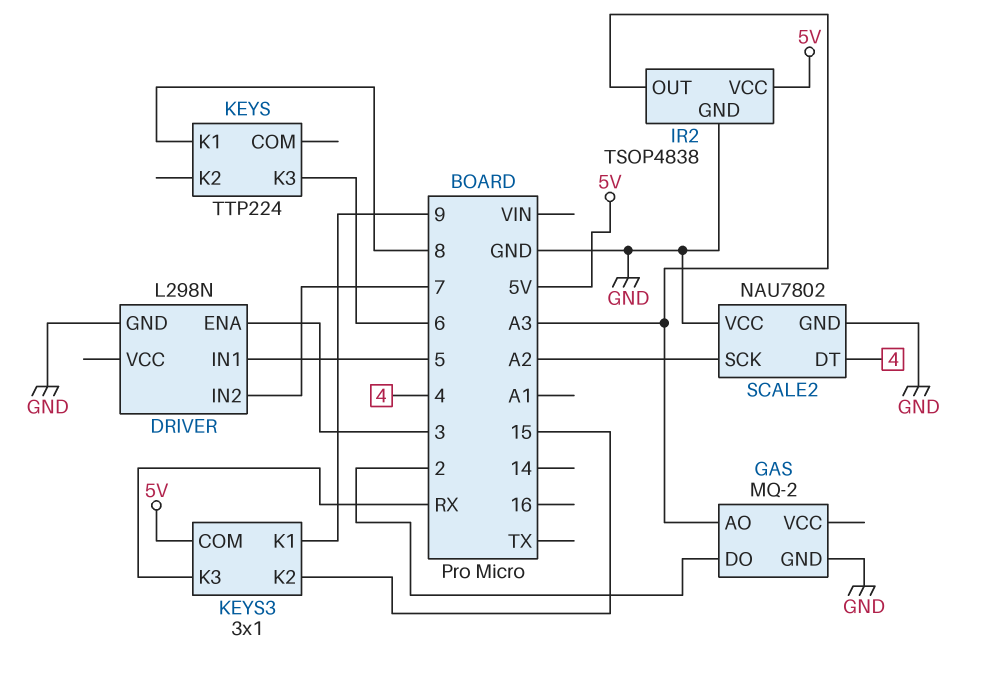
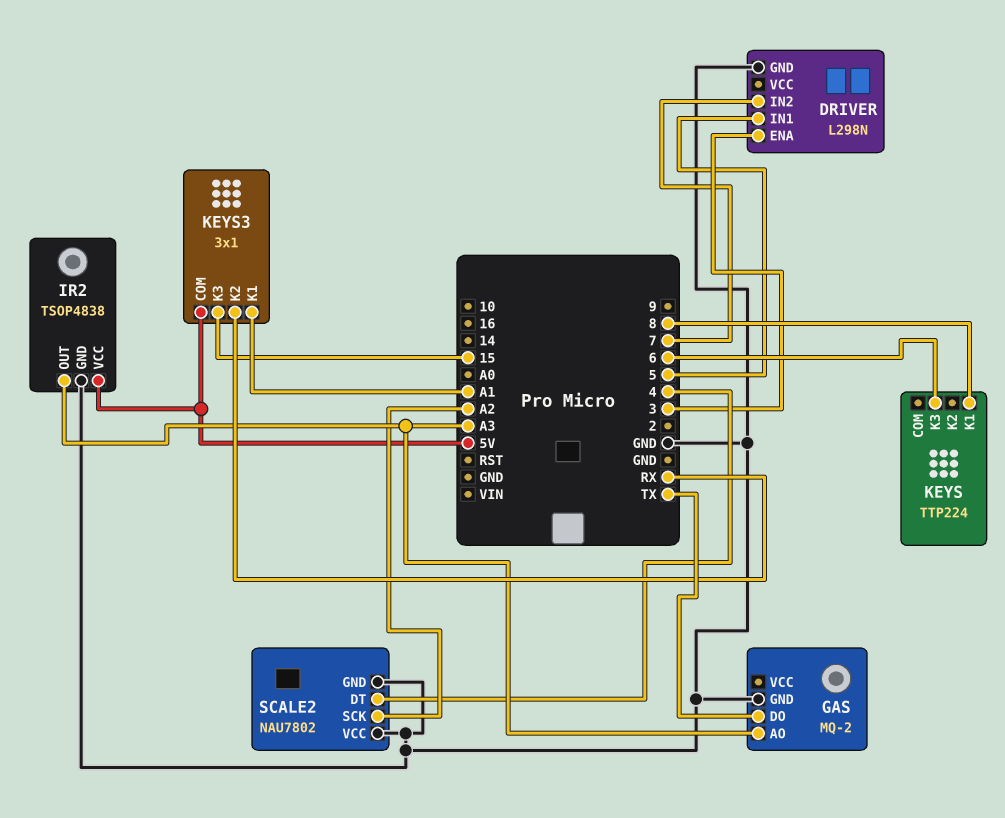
GAS pin DO: 2 -> TX
KEYS3 pin K1: 9 -> A1
KEYS3 pin K2: 15 -> RX
KEYS3 pin K3: RX -> 15

